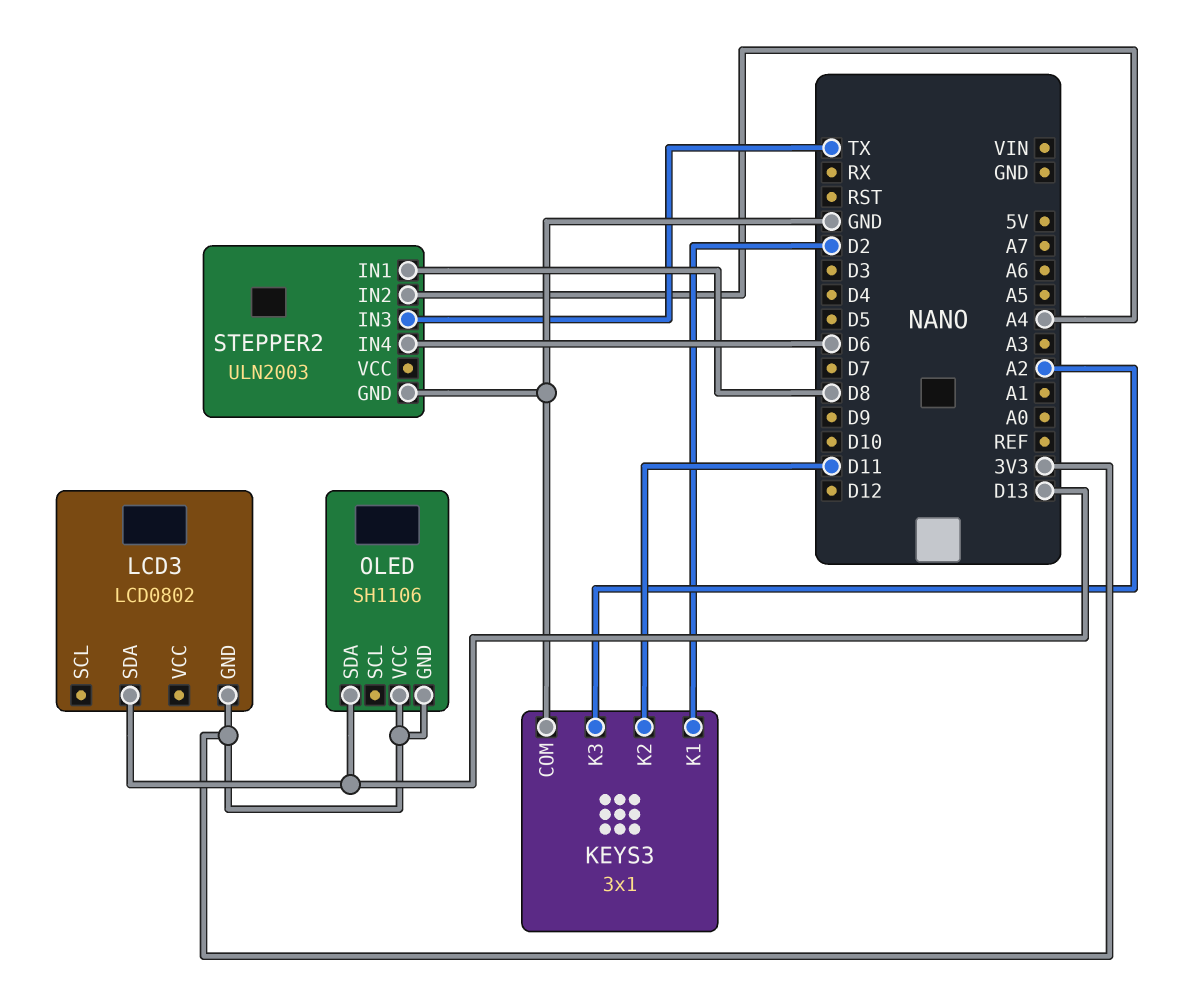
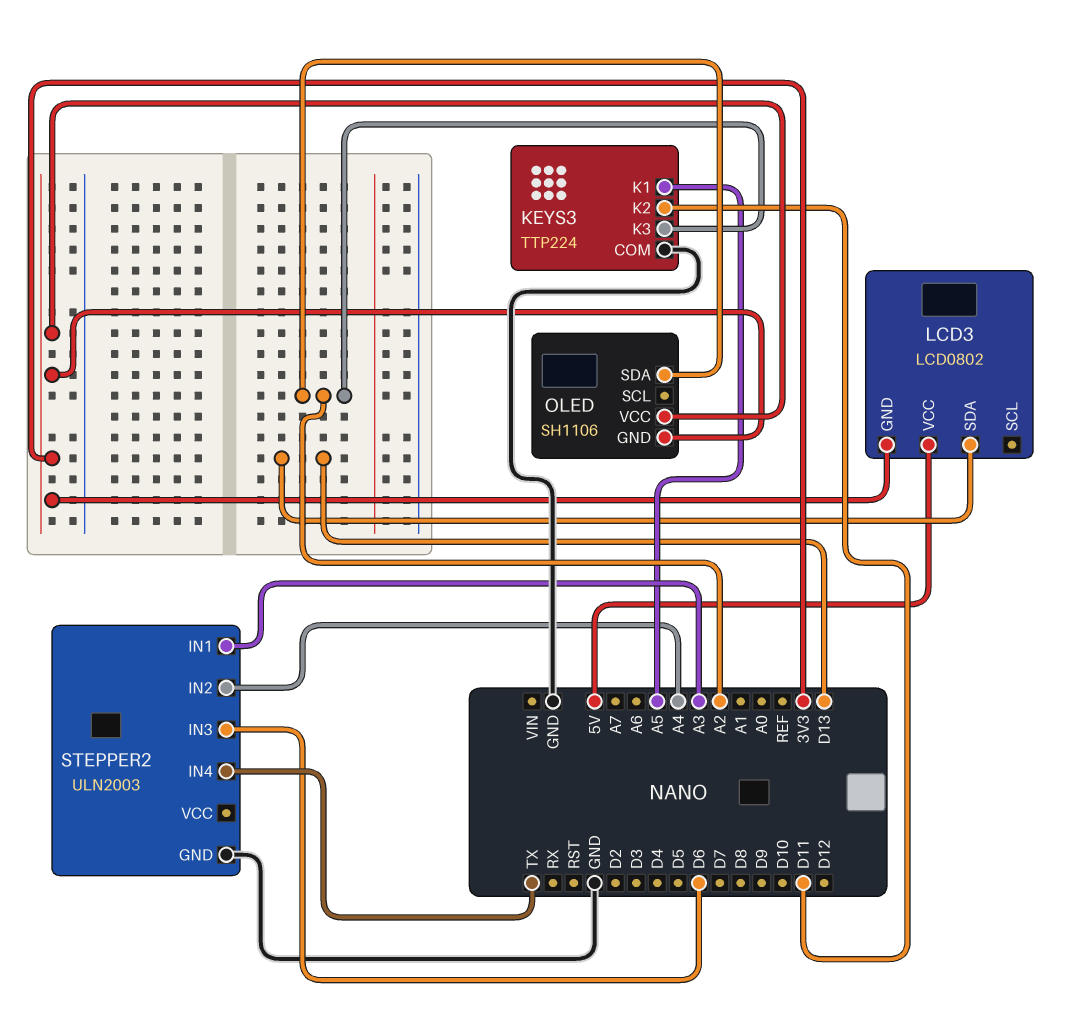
KEYS3: 3x1 -> TTP224
KEYS3 pin K1: D2 -> A5
LCD3 pin VCC: none -> 5V
OLED pin SDA: D13 -> A2
STEPPER2 pin IN1: D8 -> A3
STEPPER2 pin IN3: TX -> D6
STEPPER2 pin IN4: D6 -> TX

